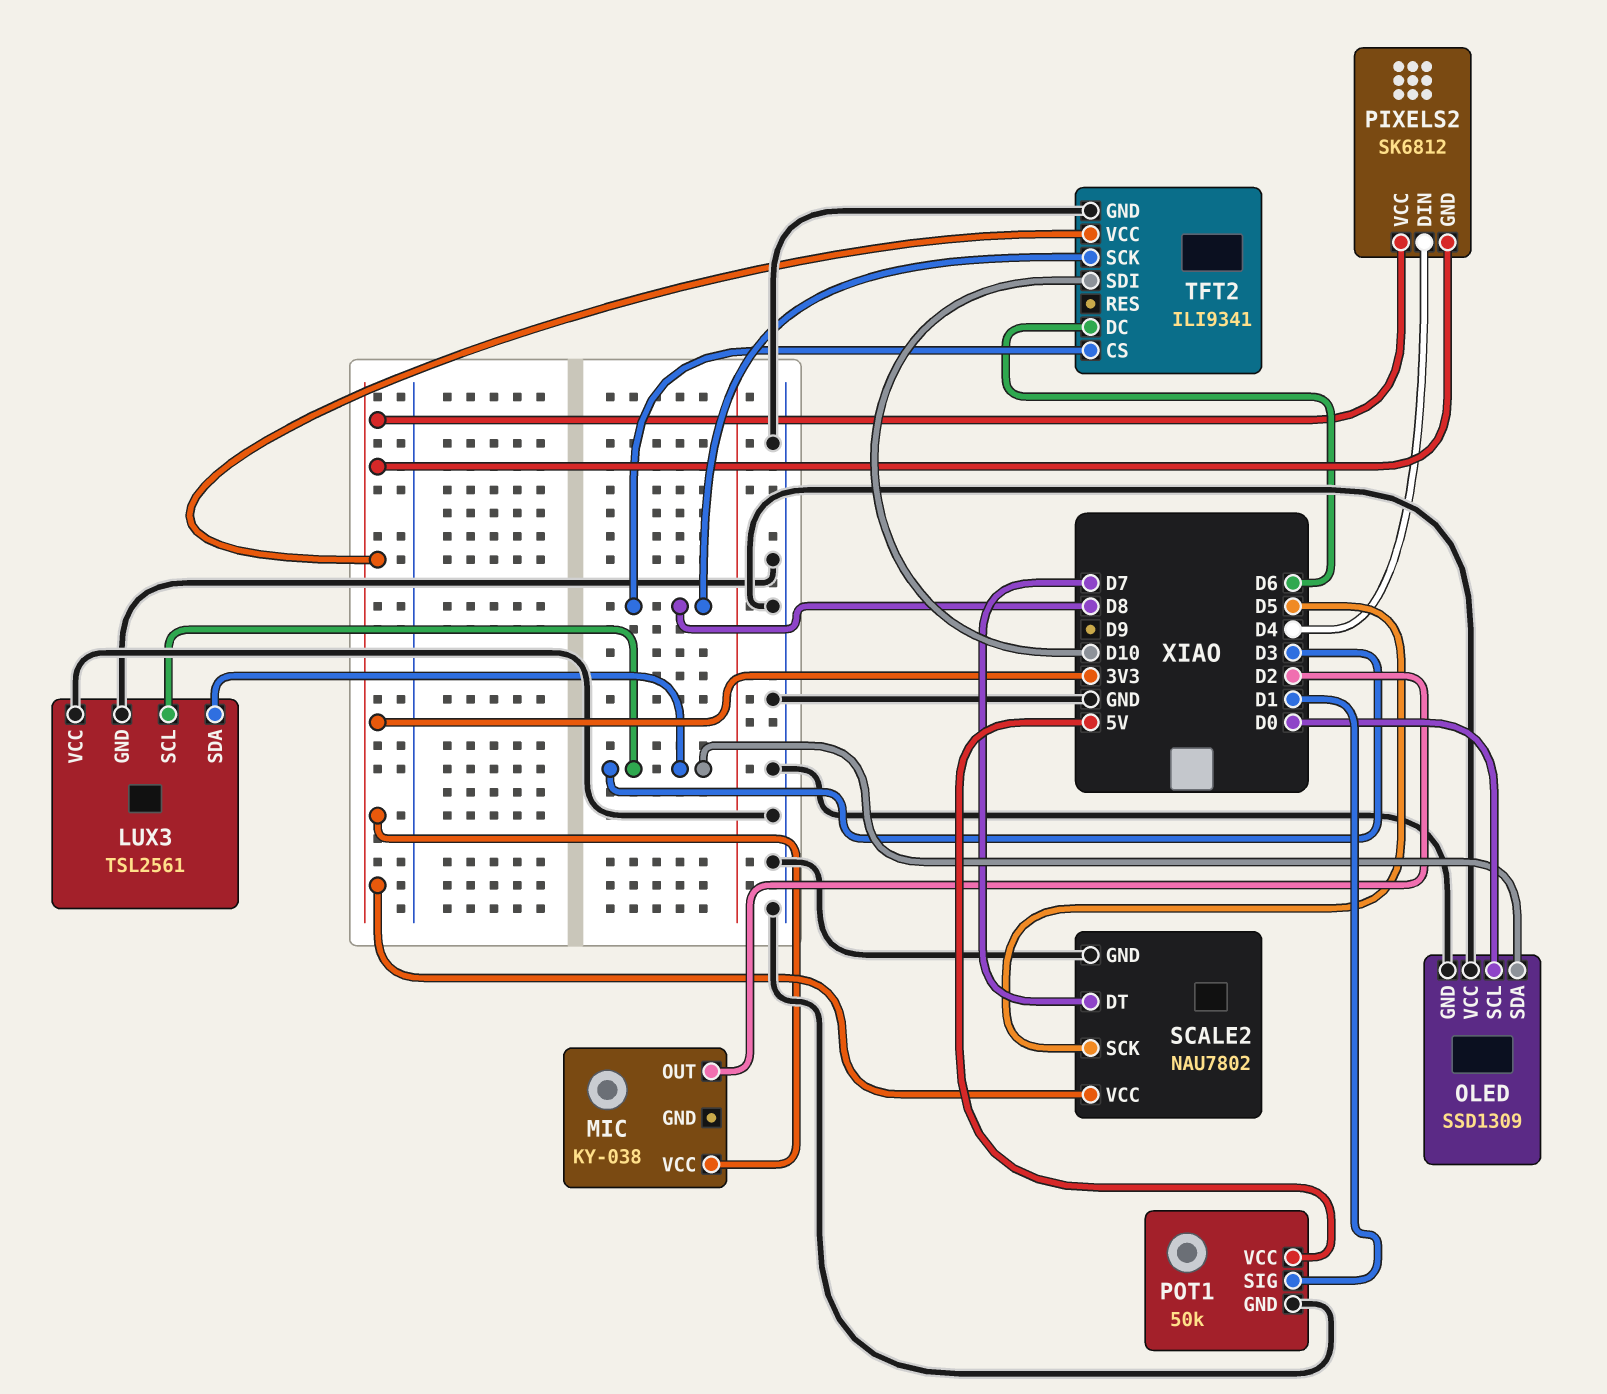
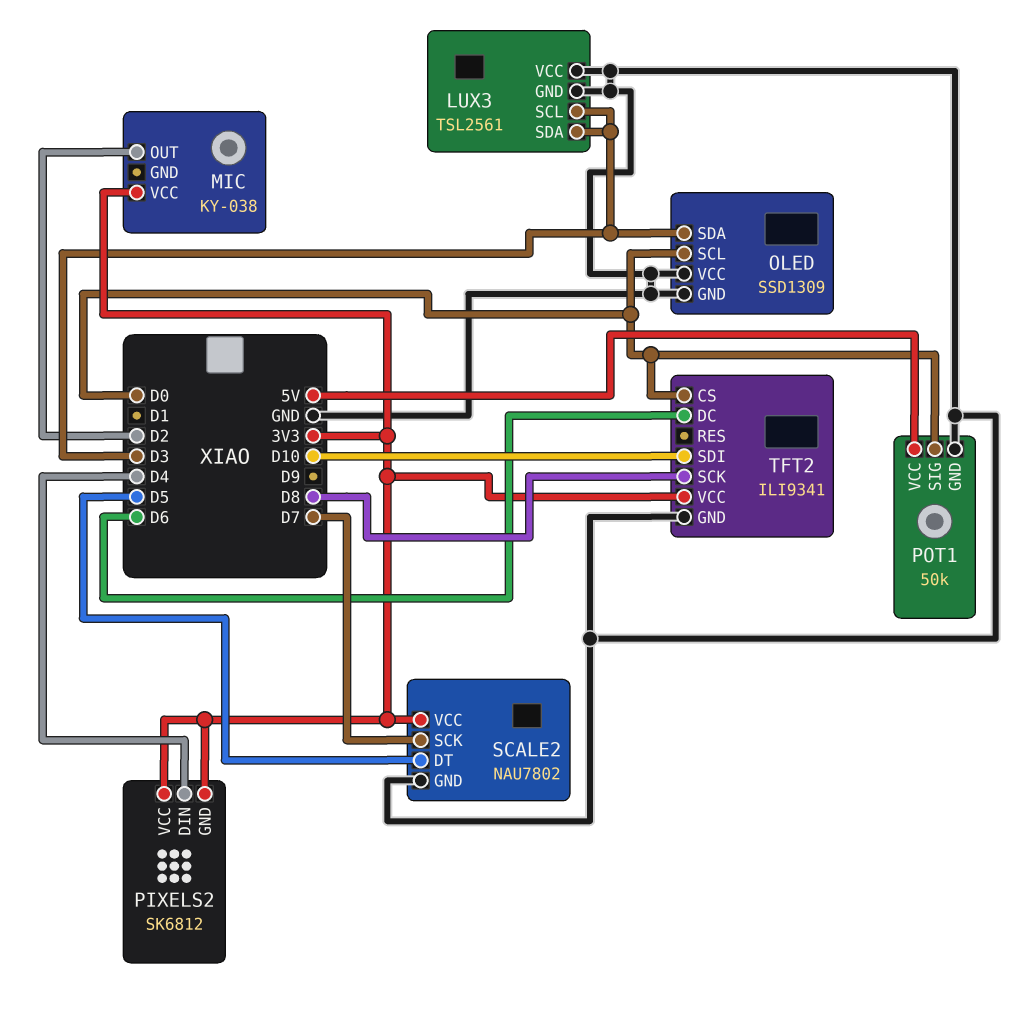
POT1 pin SIG: D1 -> D0
SCALE2 pin DT: D7 -> D5
SCALE2 pin SCK: D5 -> D7
TFT2 pin CS: D8 -> D0

